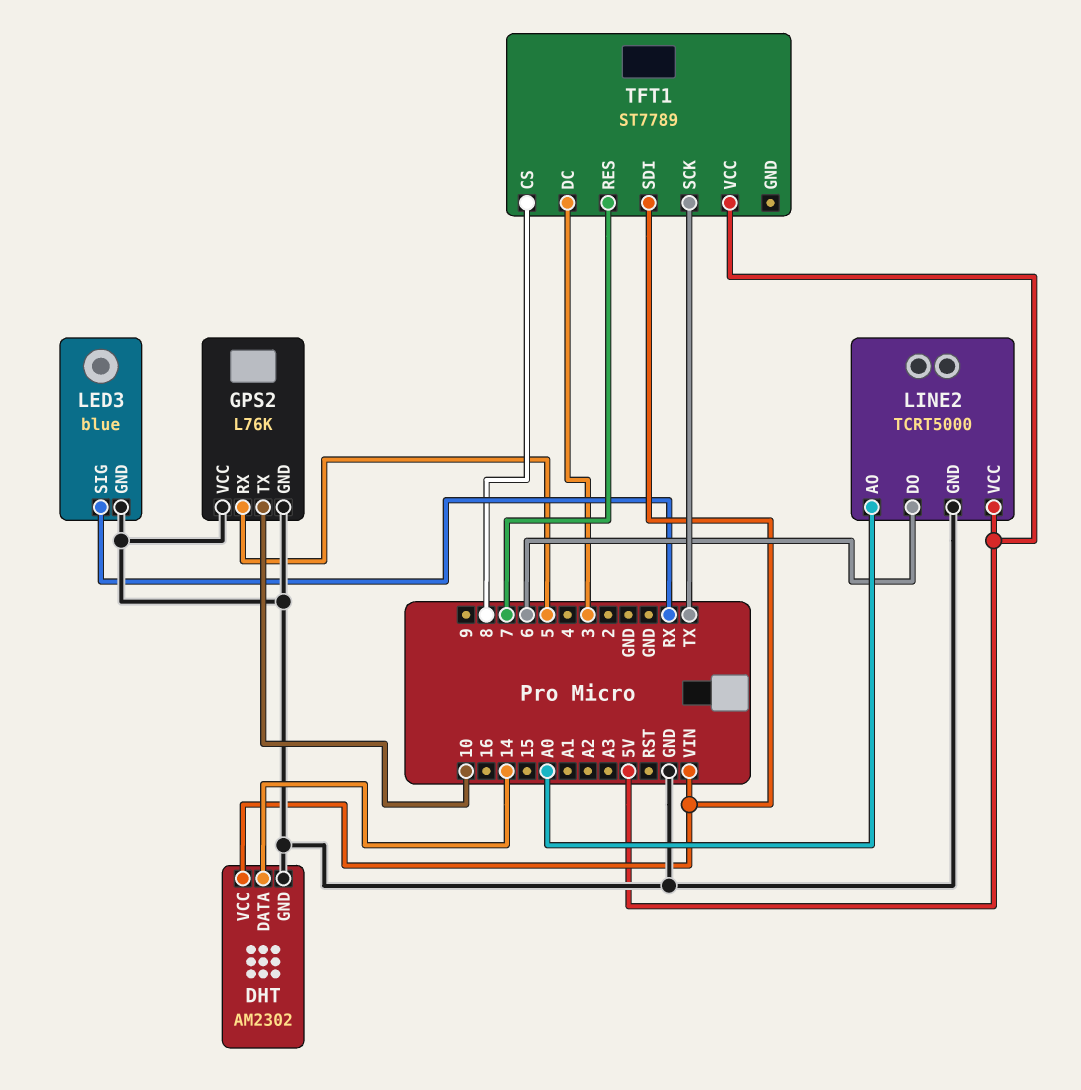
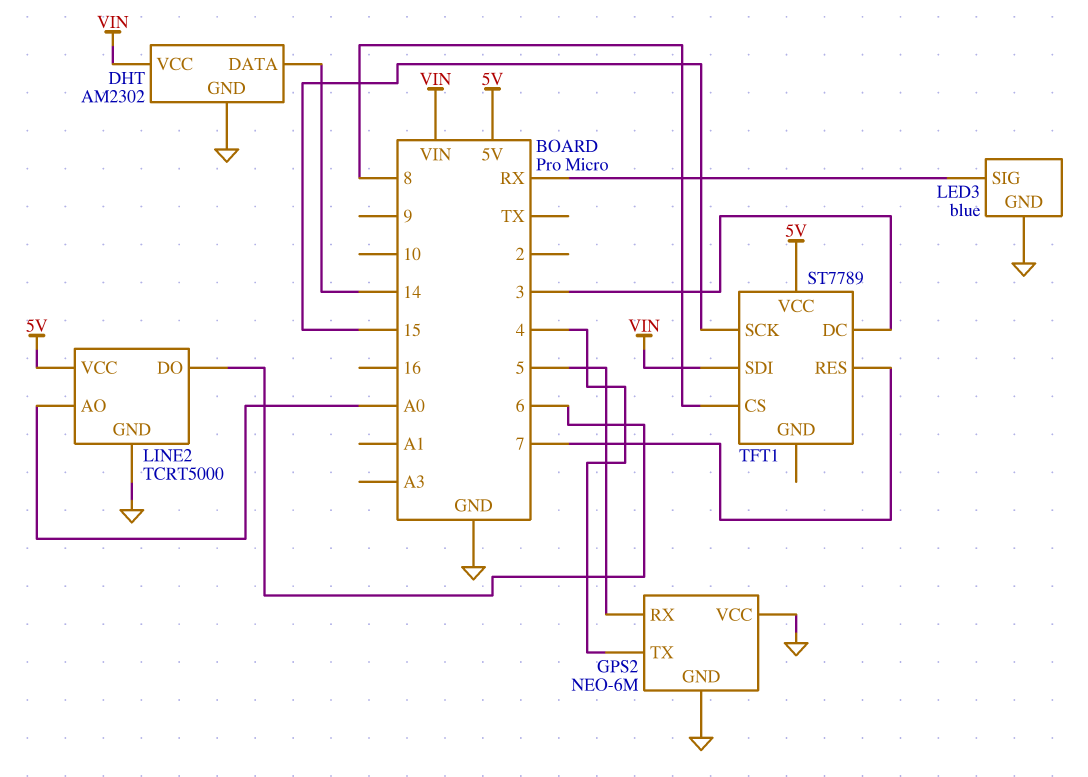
GPS2: L76K -> NEO-6M
GPS2 pin TX: 10 -> 4
TFT1 pin SCK: TX -> 15

